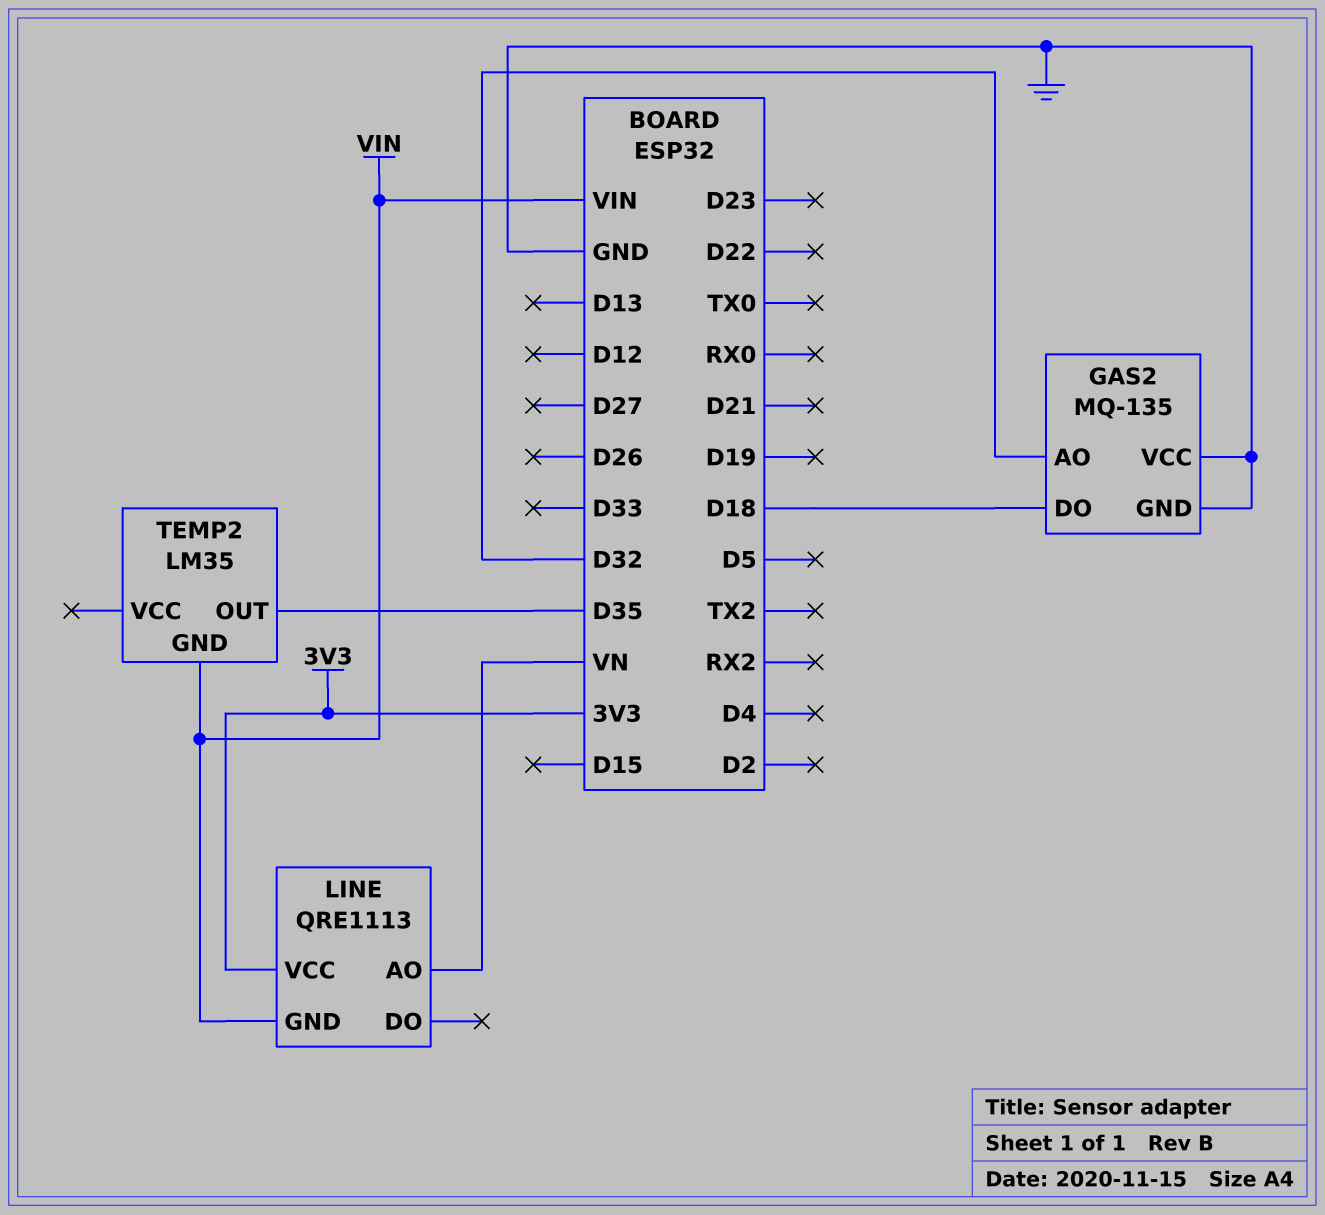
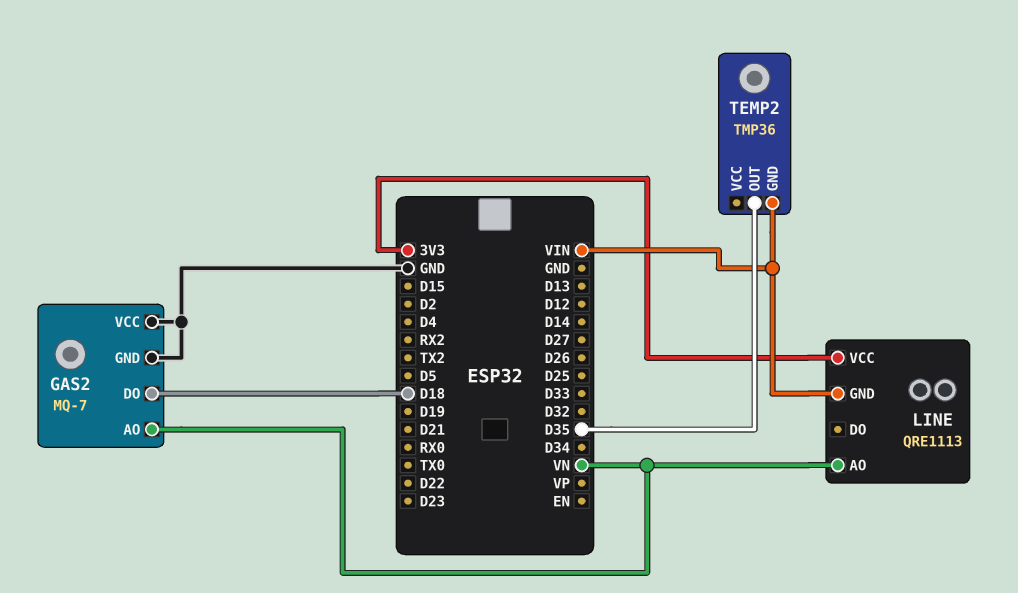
GAS2: MQ-135 -> MQ-7
GAS2 pin AO: D32 -> VN
TEMP2: LM35 -> TMP36

